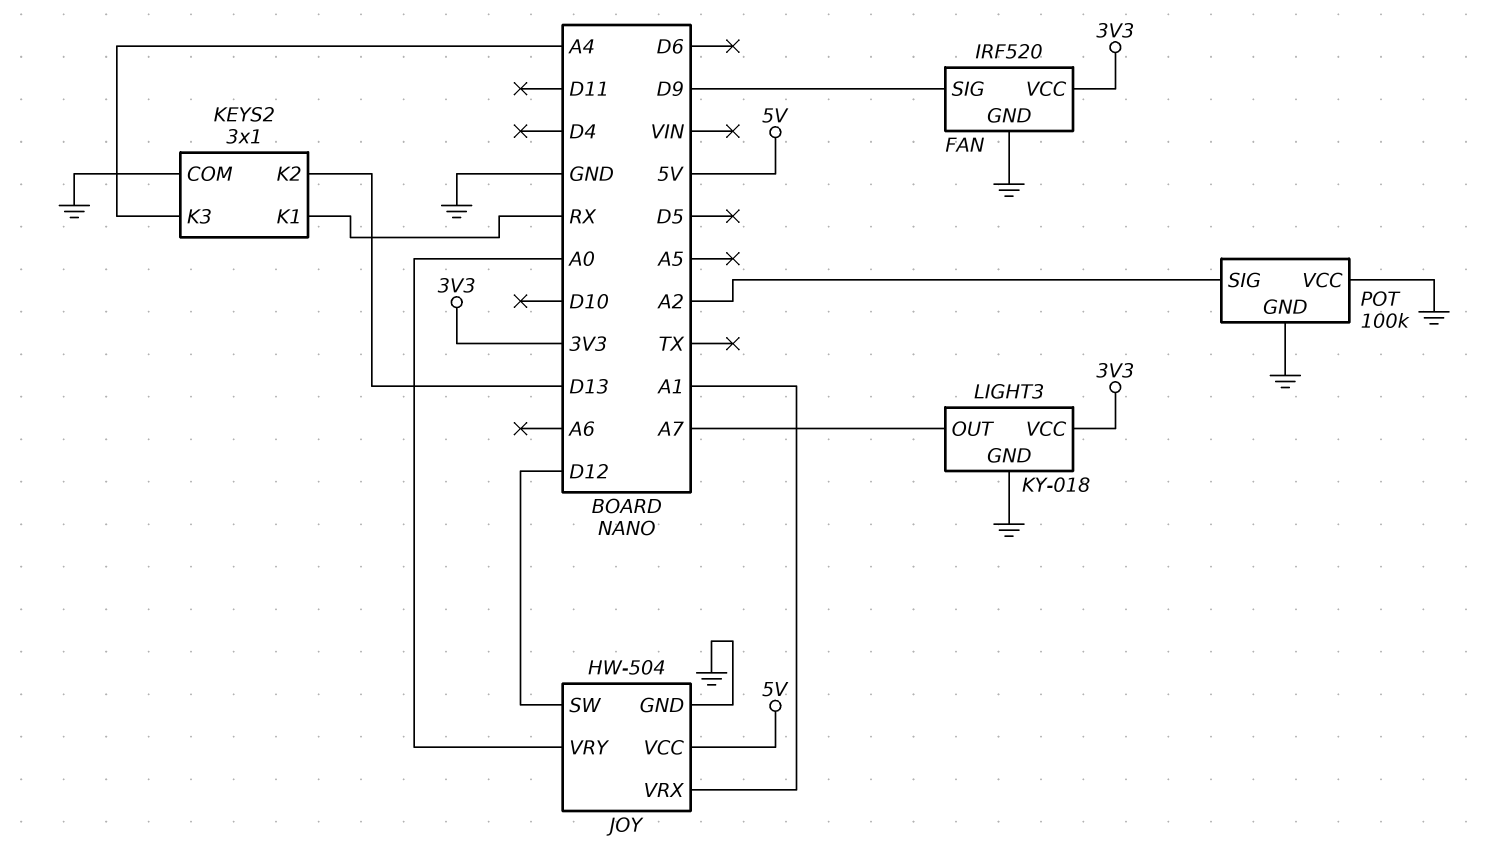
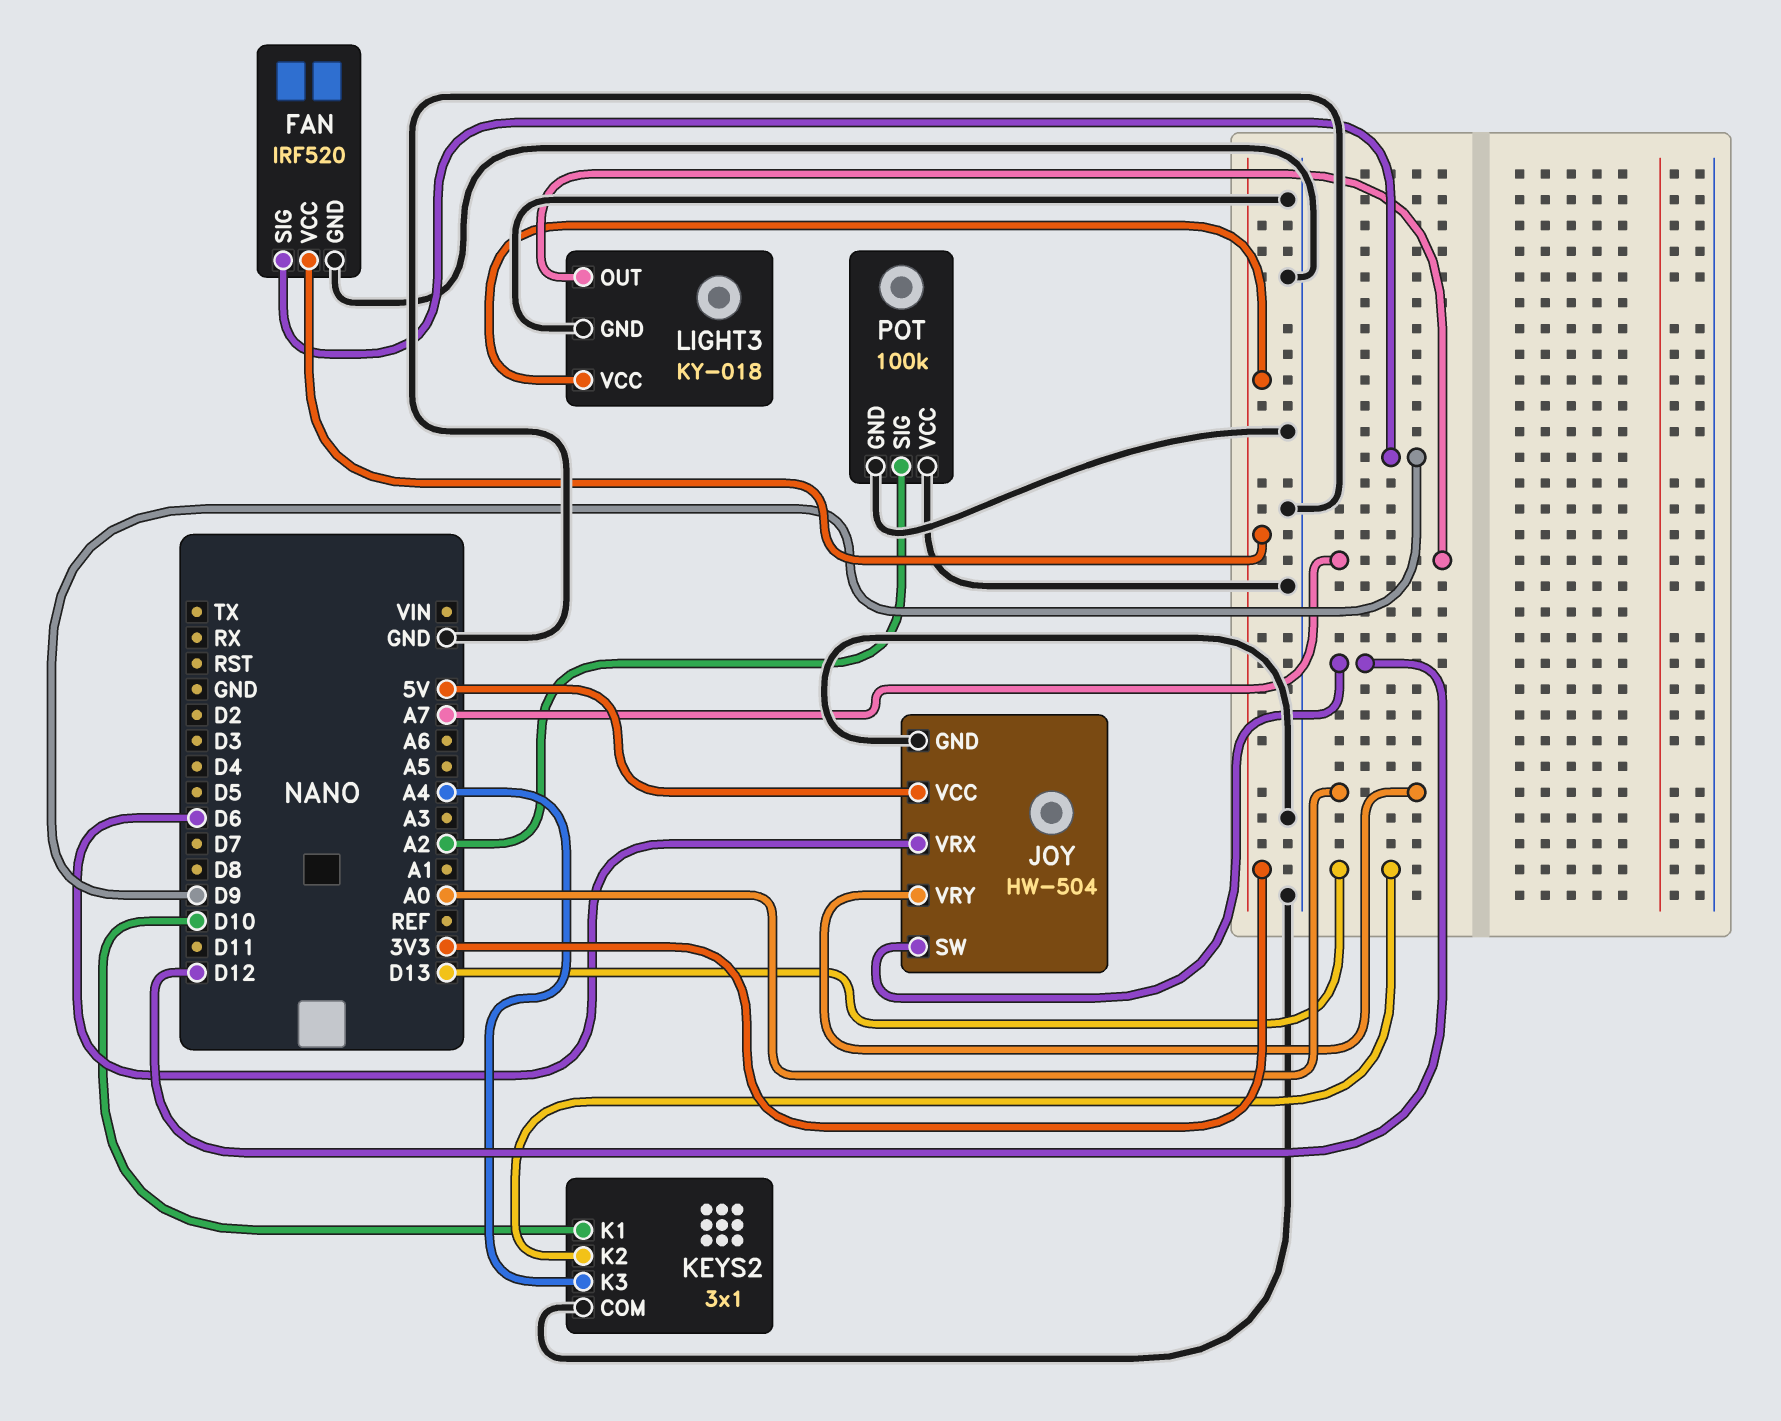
JOY pin VRX: A1 -> D6
KEYS2 pin K1: RX -> D10

